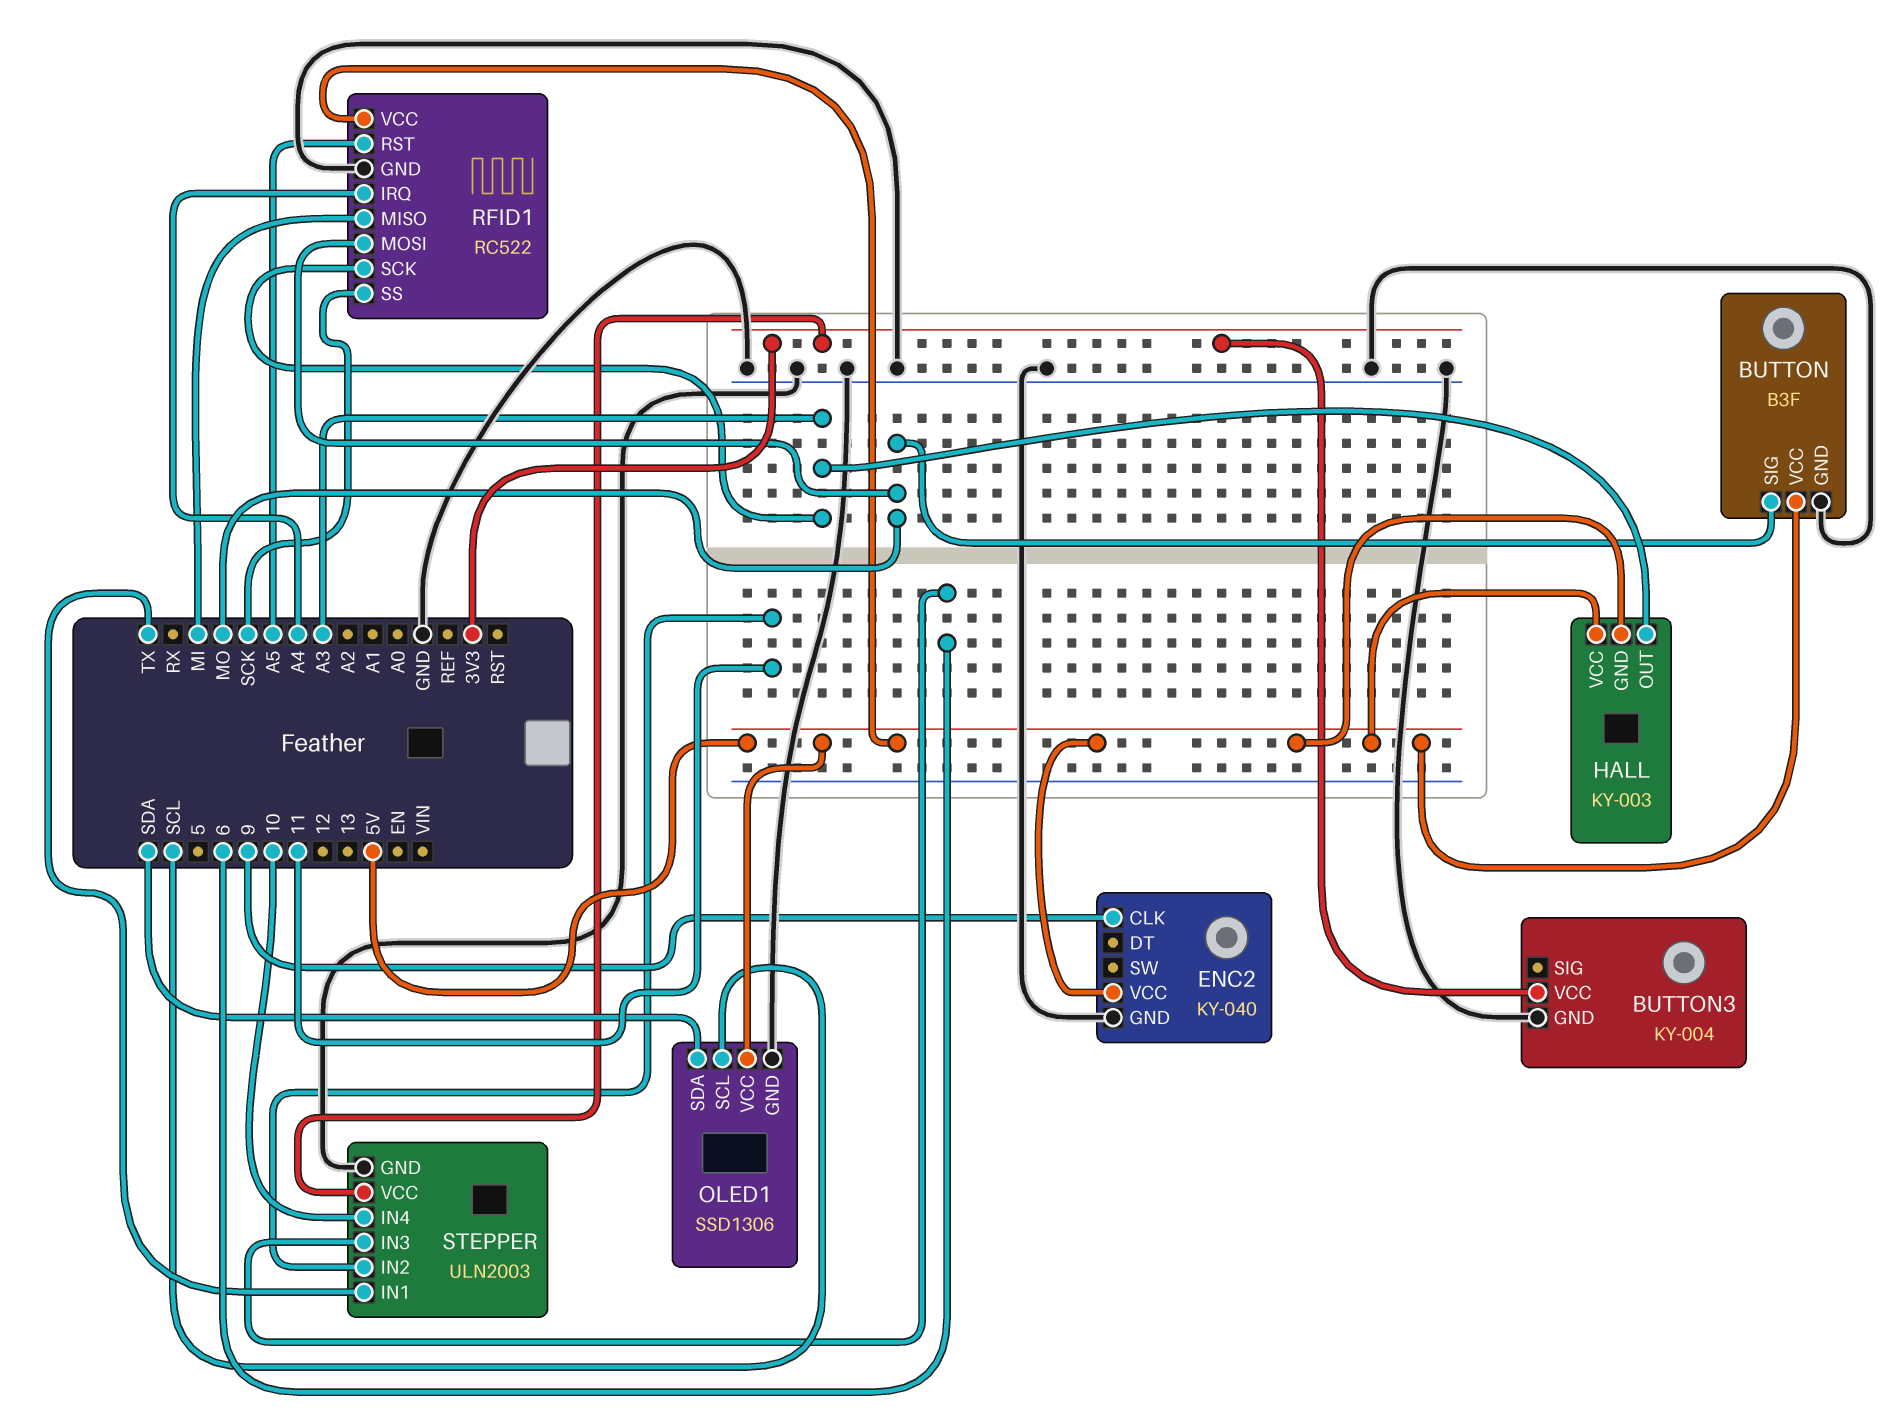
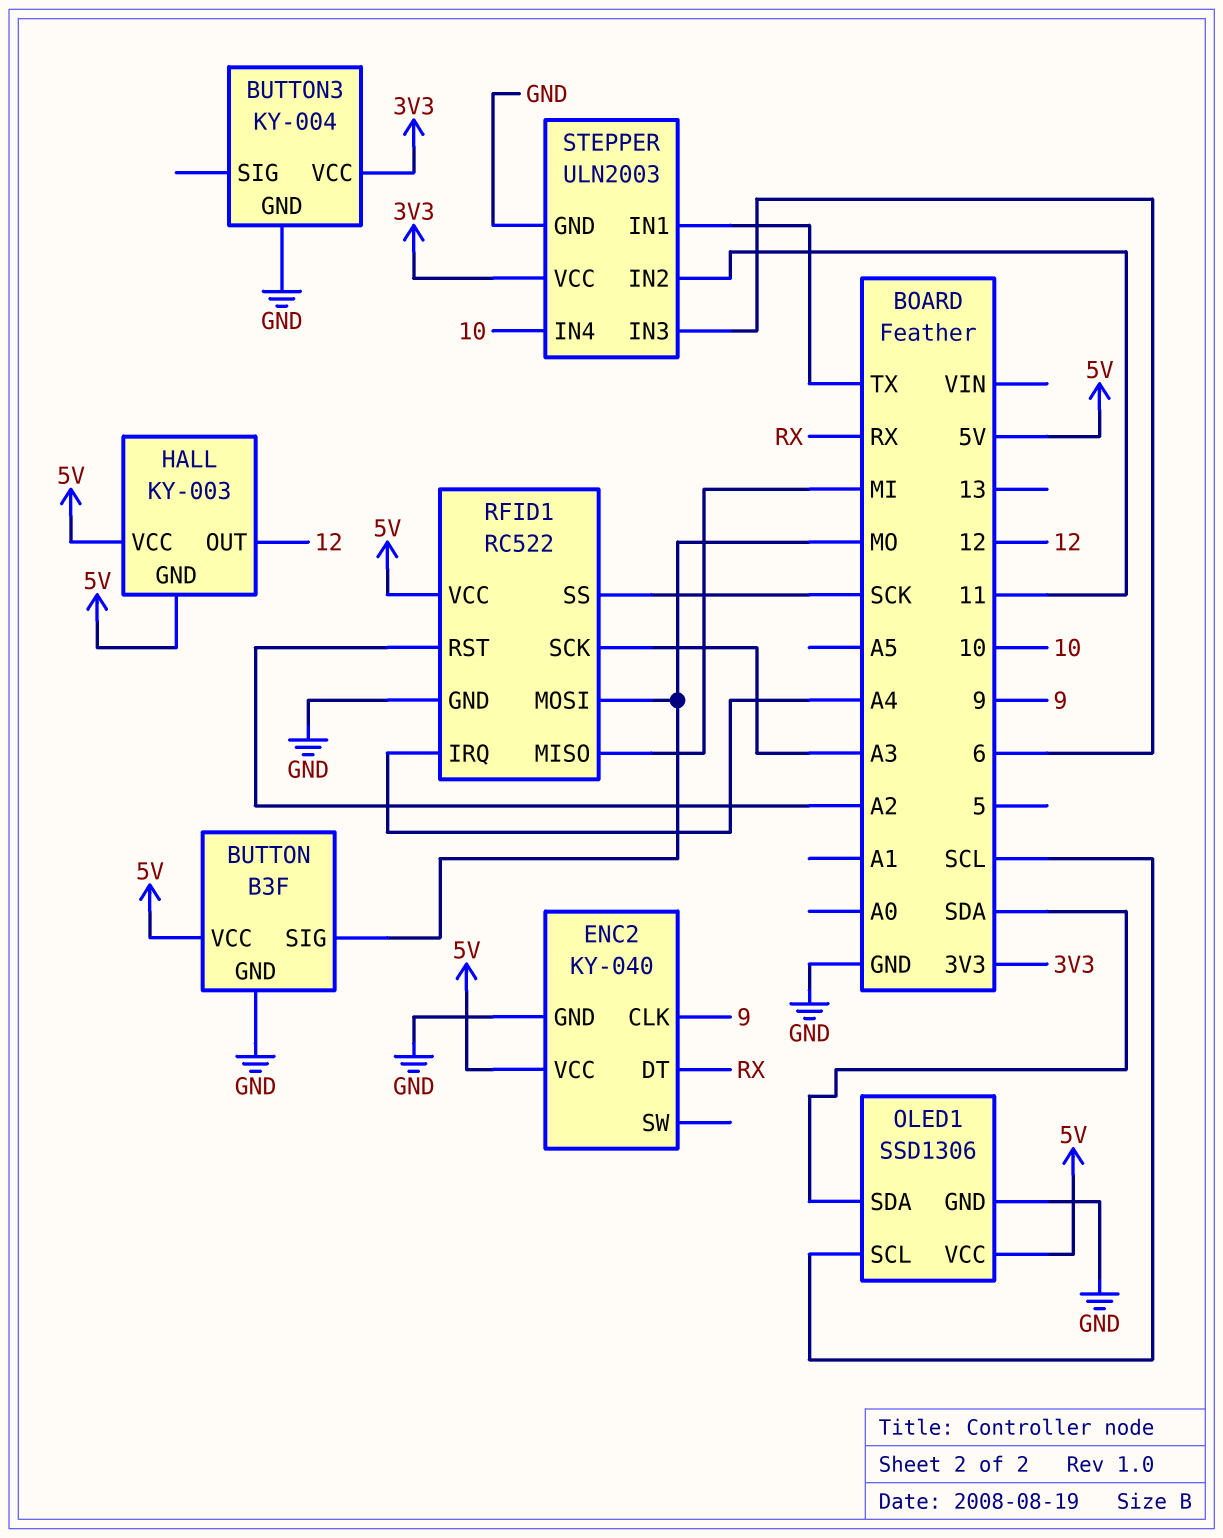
ENC2 pin DT: none -> RX
HALL pin OUT: A3 -> 12
RFID1 pin RST: A5 -> A2

